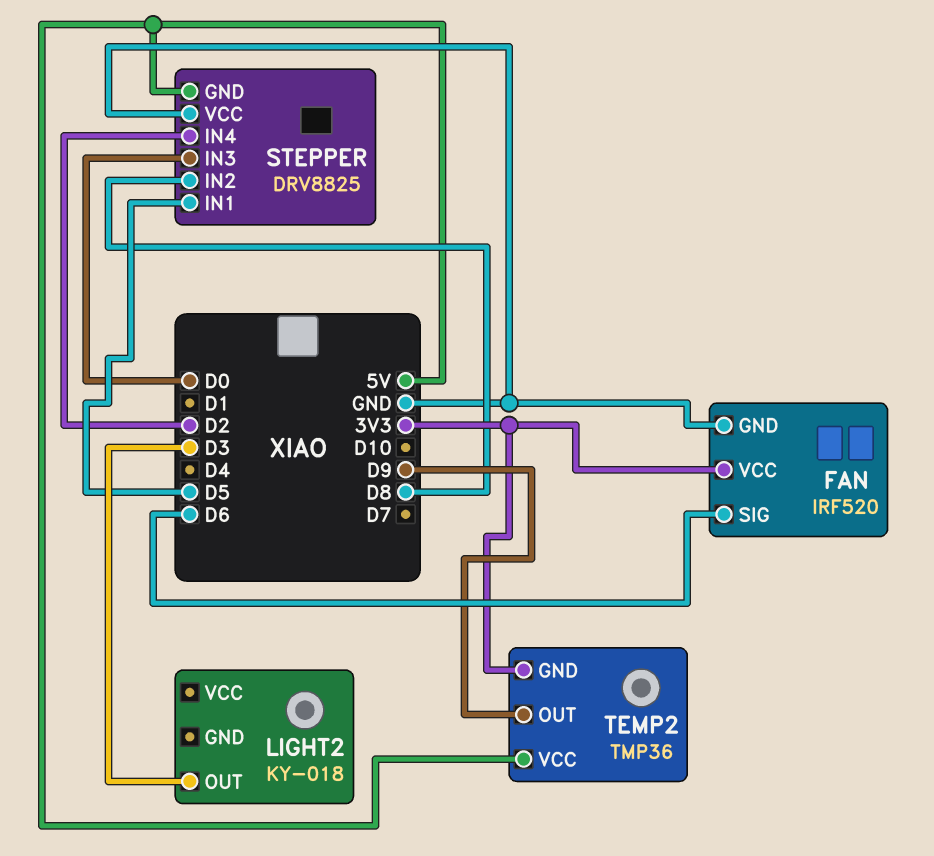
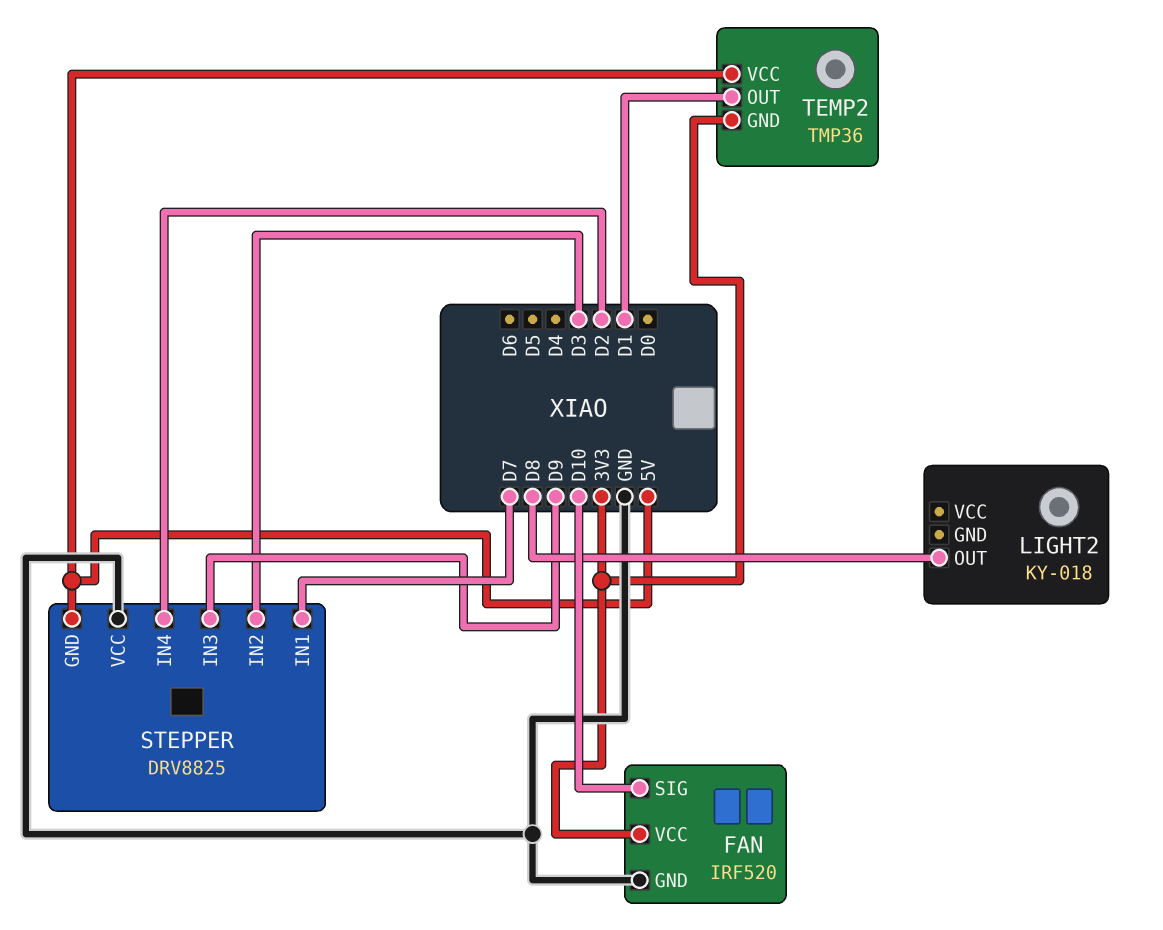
FAN pin SIG: D6 -> D10
LIGHT2 pin OUT: D3 -> D8
STEPPER pin IN1: D5 -> D7
STEPPER pin IN2: D8 -> D3
STEPPER pin IN3: D0 -> D9
TEMP2 pin OUT: D9 -> D1

